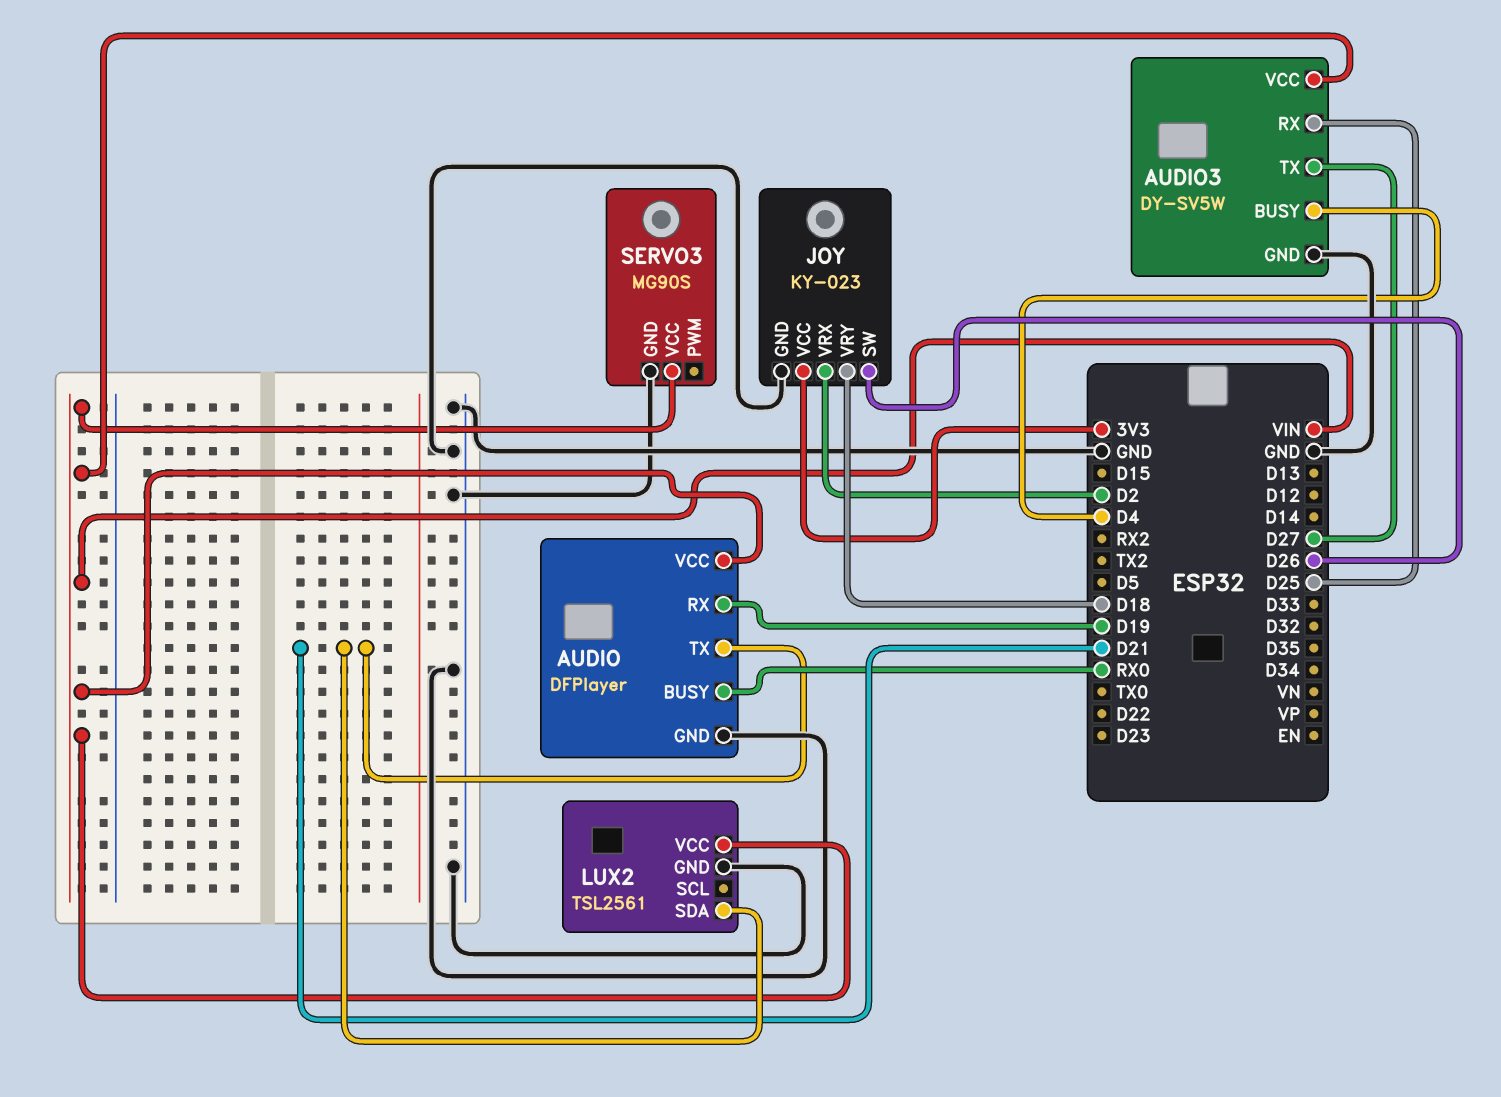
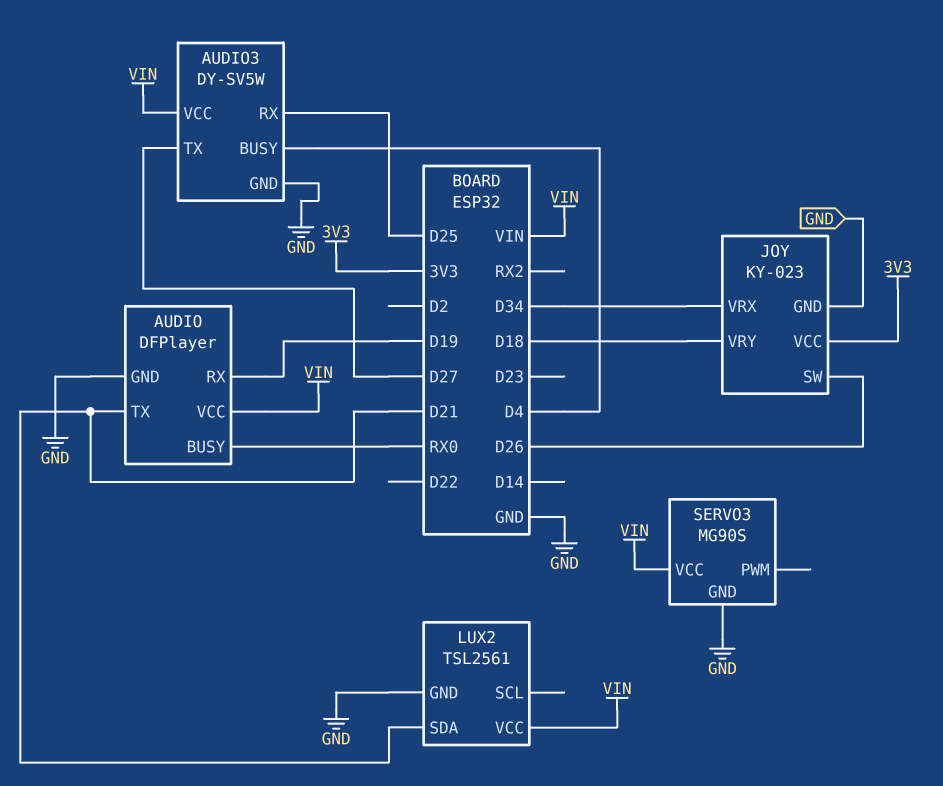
JOY pin VRX: D2 -> D34

